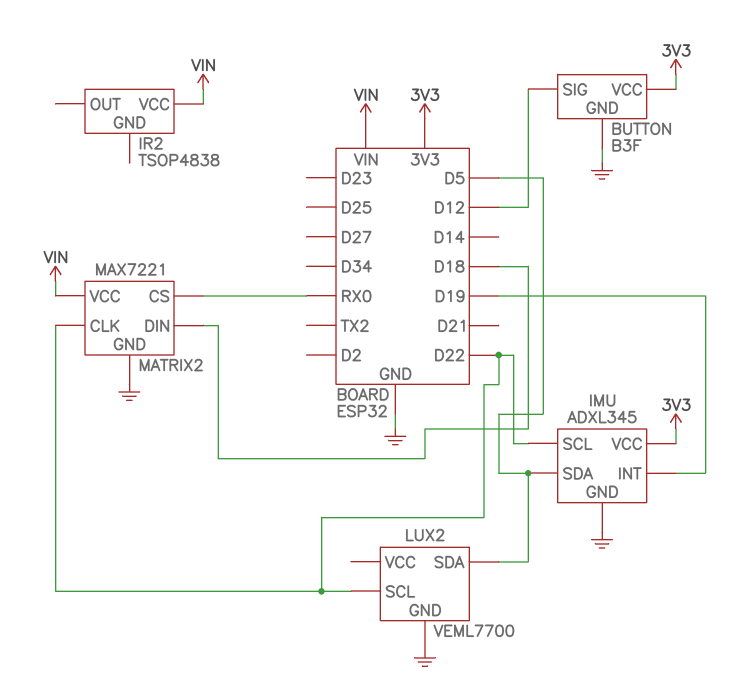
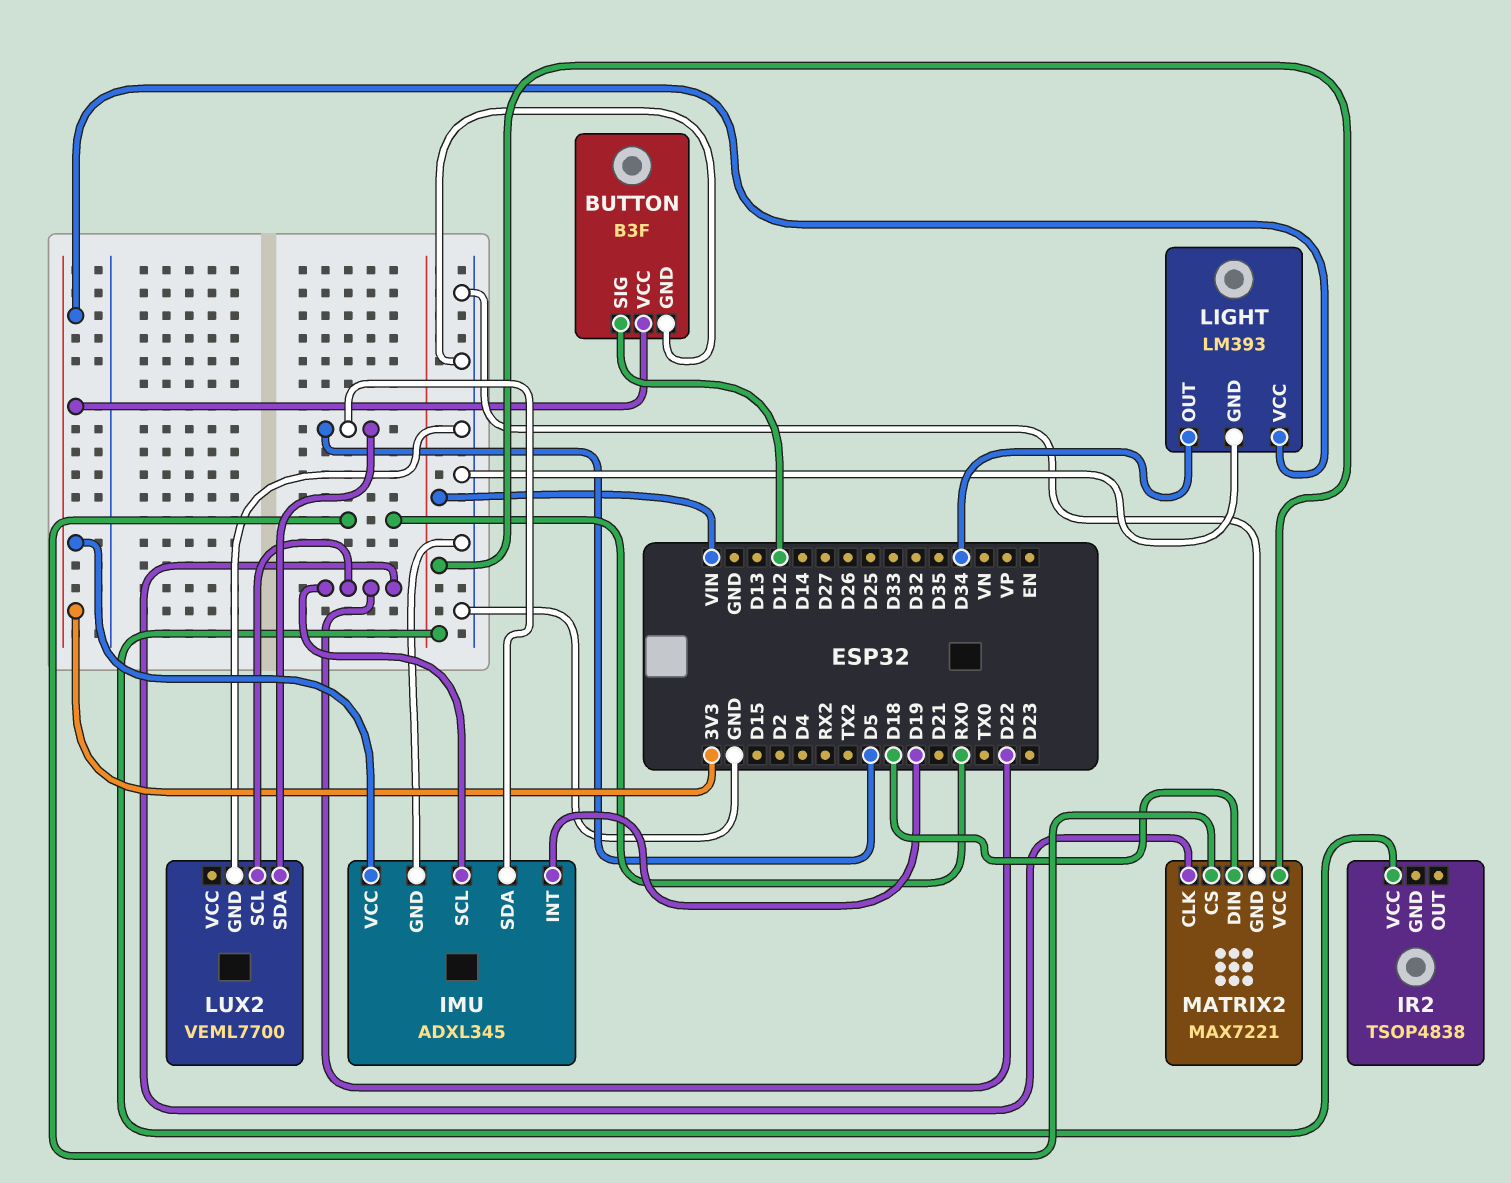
LIGHT: none -> LM393
LIGHT pin GND: none -> GND
LIGHT pin OUT: none -> D34
LIGHT pin VCC: none -> 3V3

